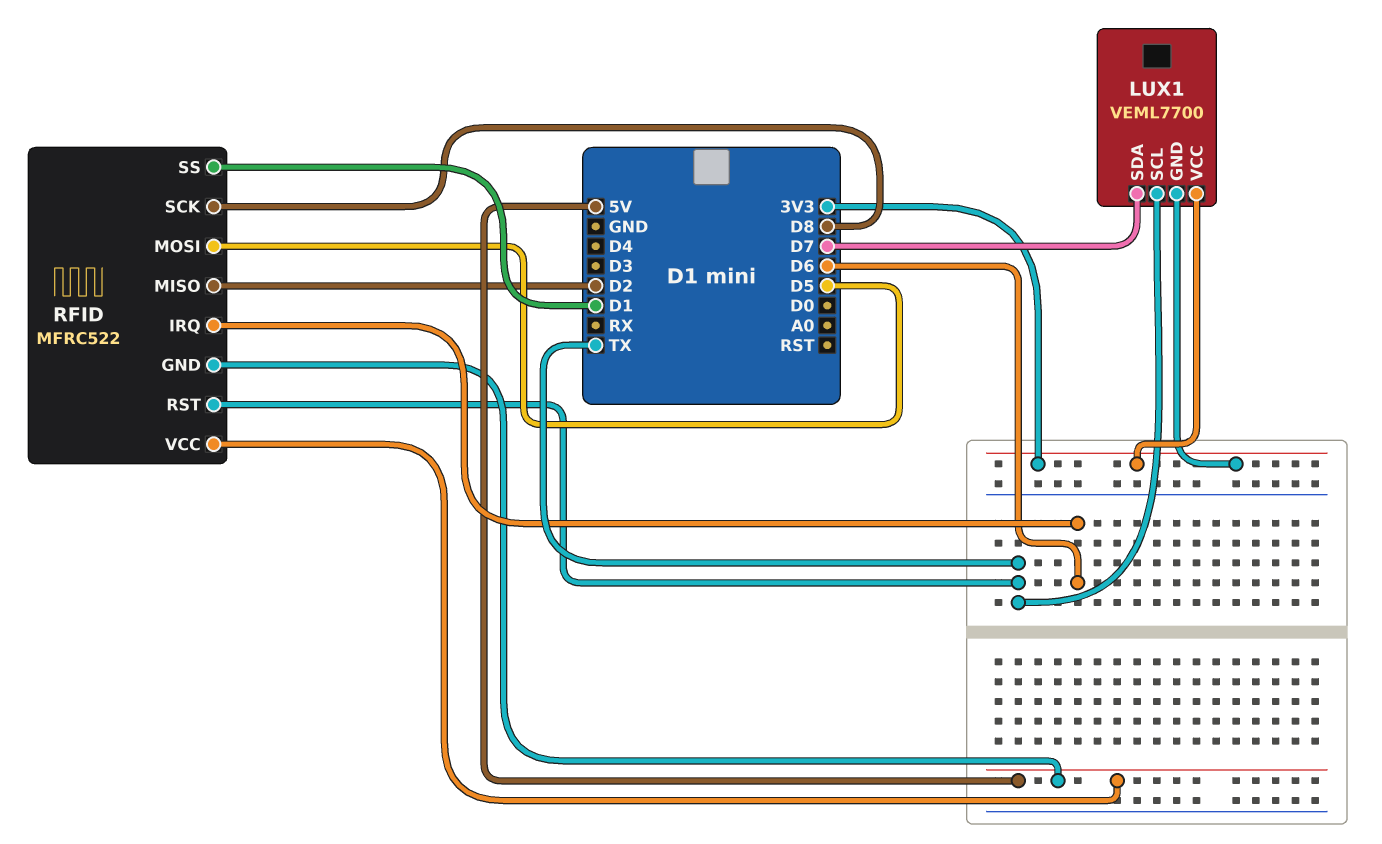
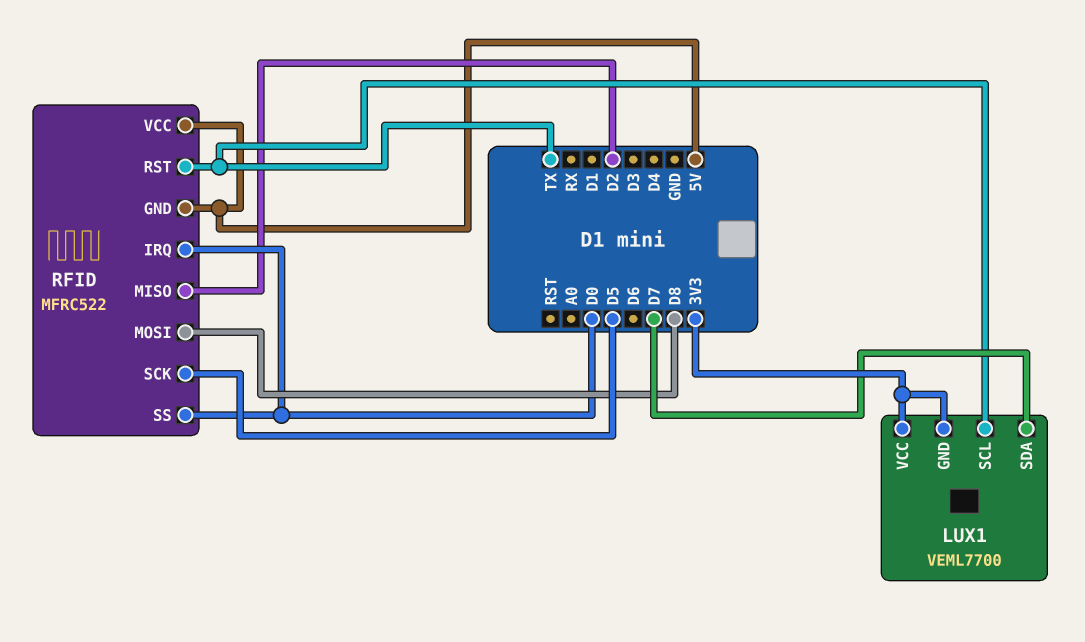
RFID pin IRQ: D6 -> D0
RFID pin MOSI: D5 -> D8
RFID pin SCK: D8 -> D5
RFID pin SS: D1 -> D0

